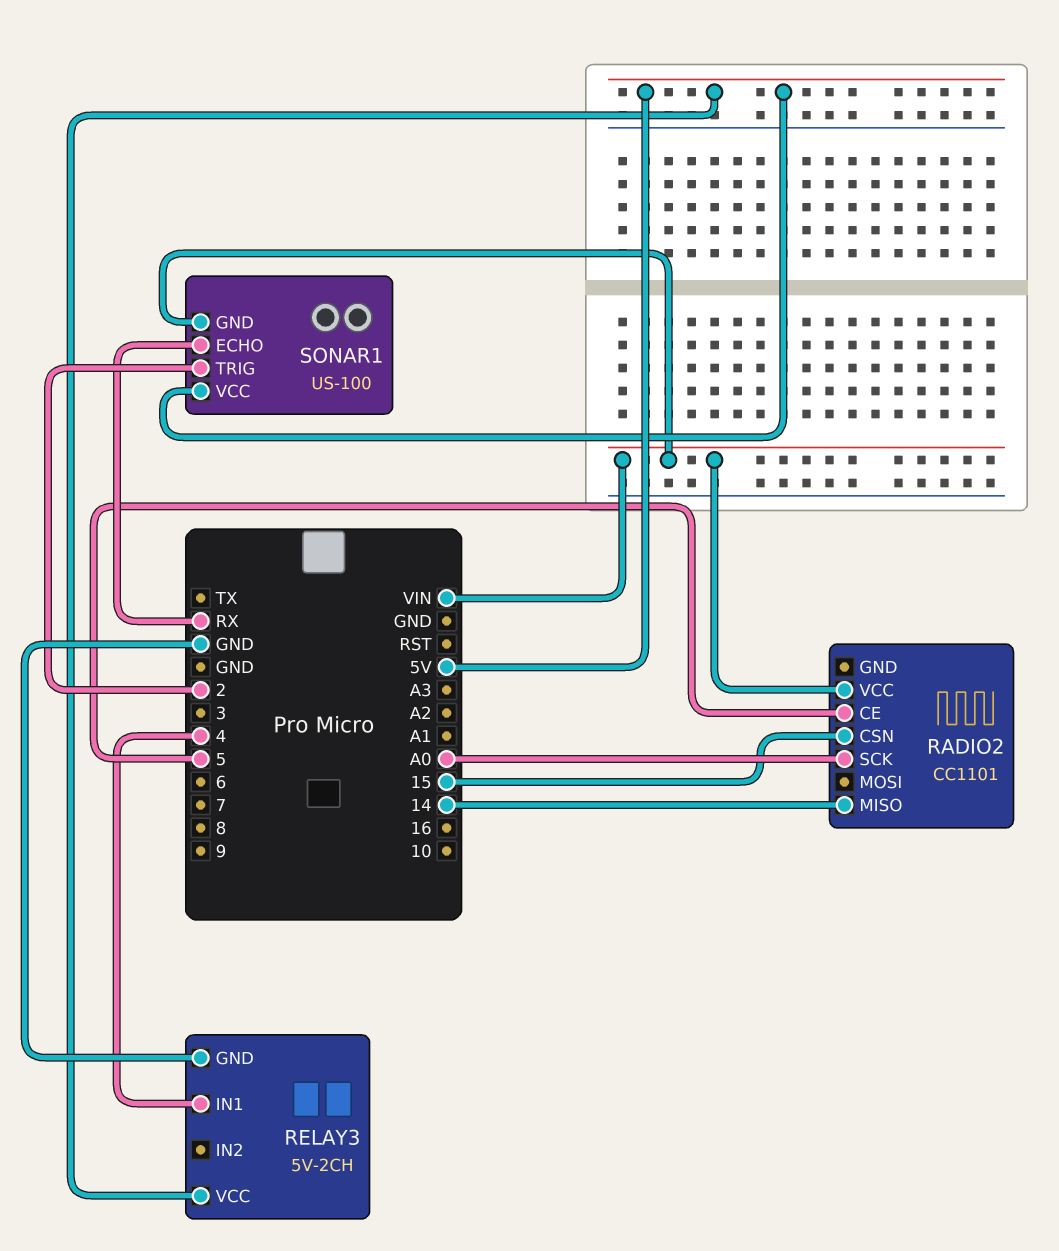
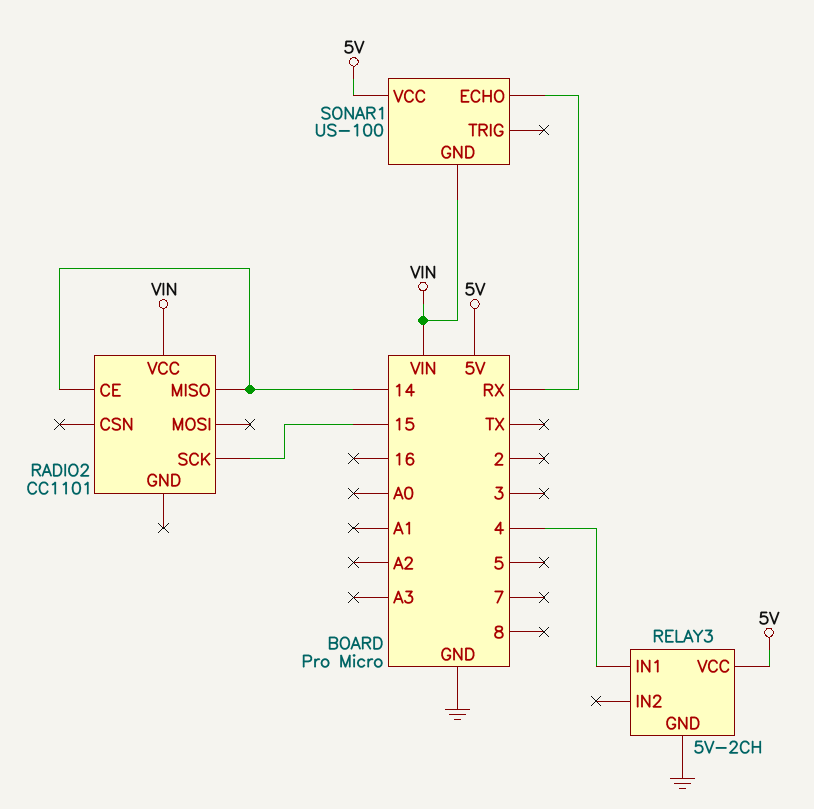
RADIO2 pin CE: 5 -> 14
RADIO2 pin CSN: 15 -> none
RADIO2 pin SCK: A0 -> 15
SONAR1 pin TRIG: 2 -> none

